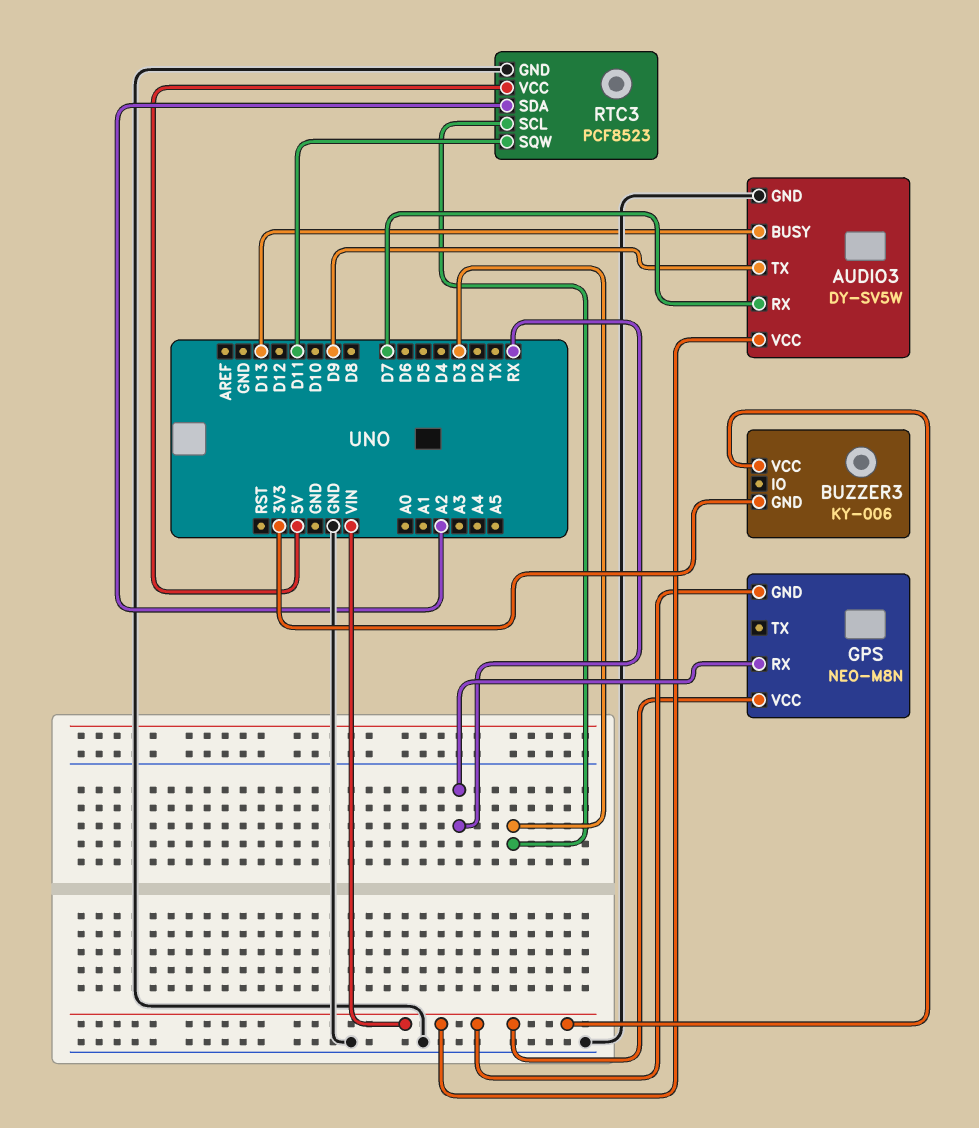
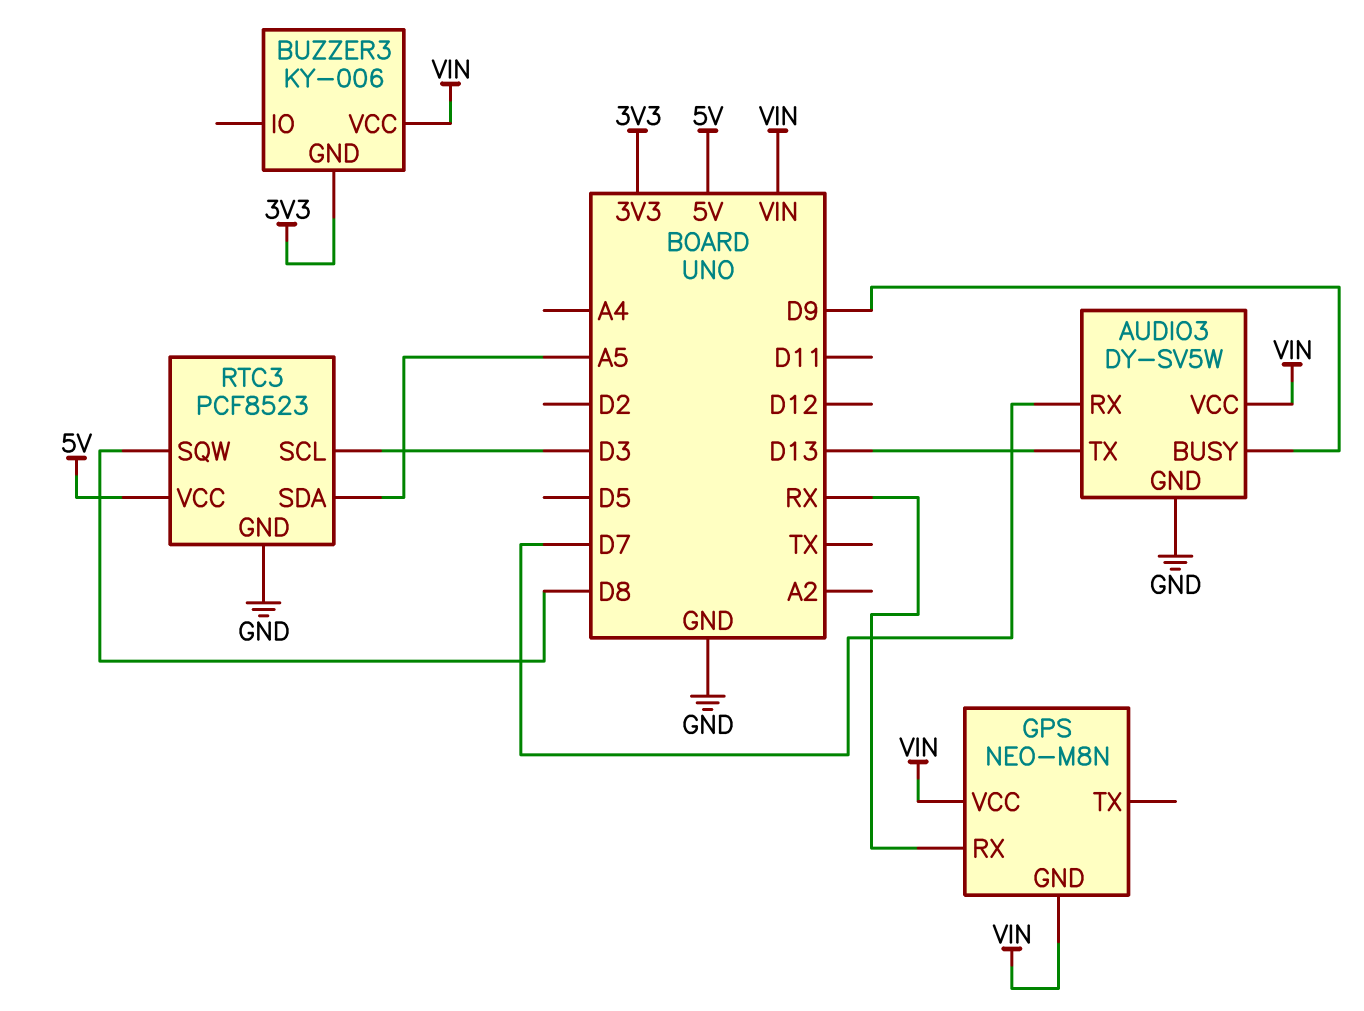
AUDIO3 pin BUSY: D13 -> D9
AUDIO3 pin TX: D9 -> D13
RTC3 pin SDA: A2 -> A5
RTC3 pin SQW: D11 -> D8

